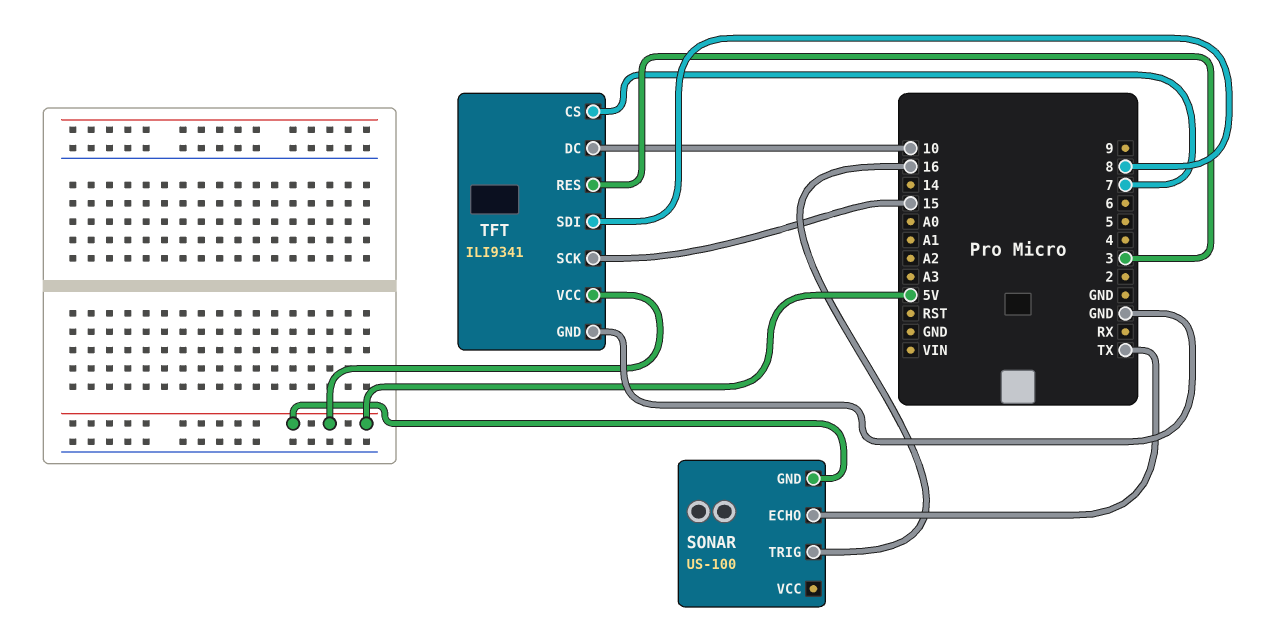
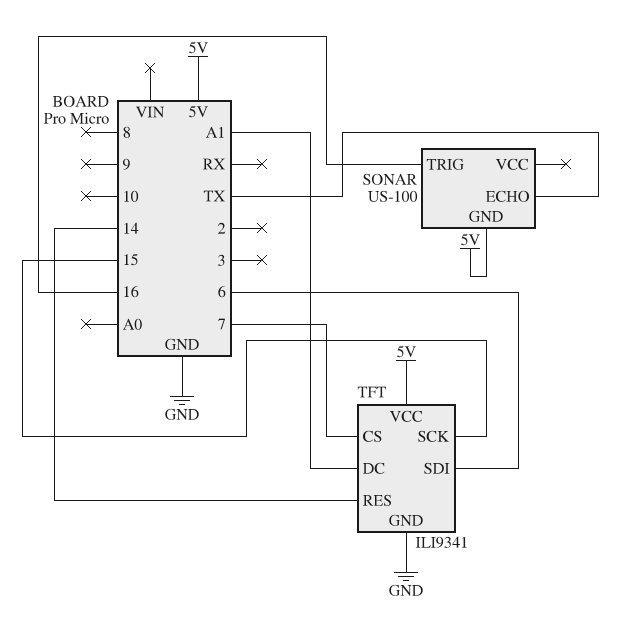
TFT pin DC: 10 -> A1
TFT pin RES: 3 -> 14
TFT pin SDI: 8 -> 6

